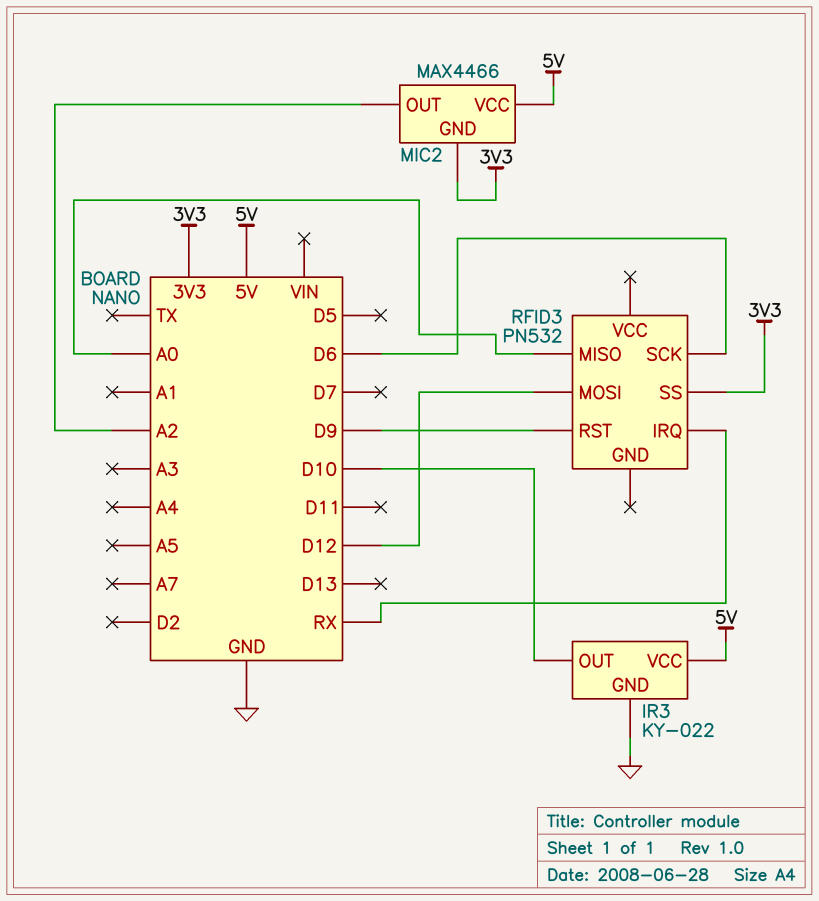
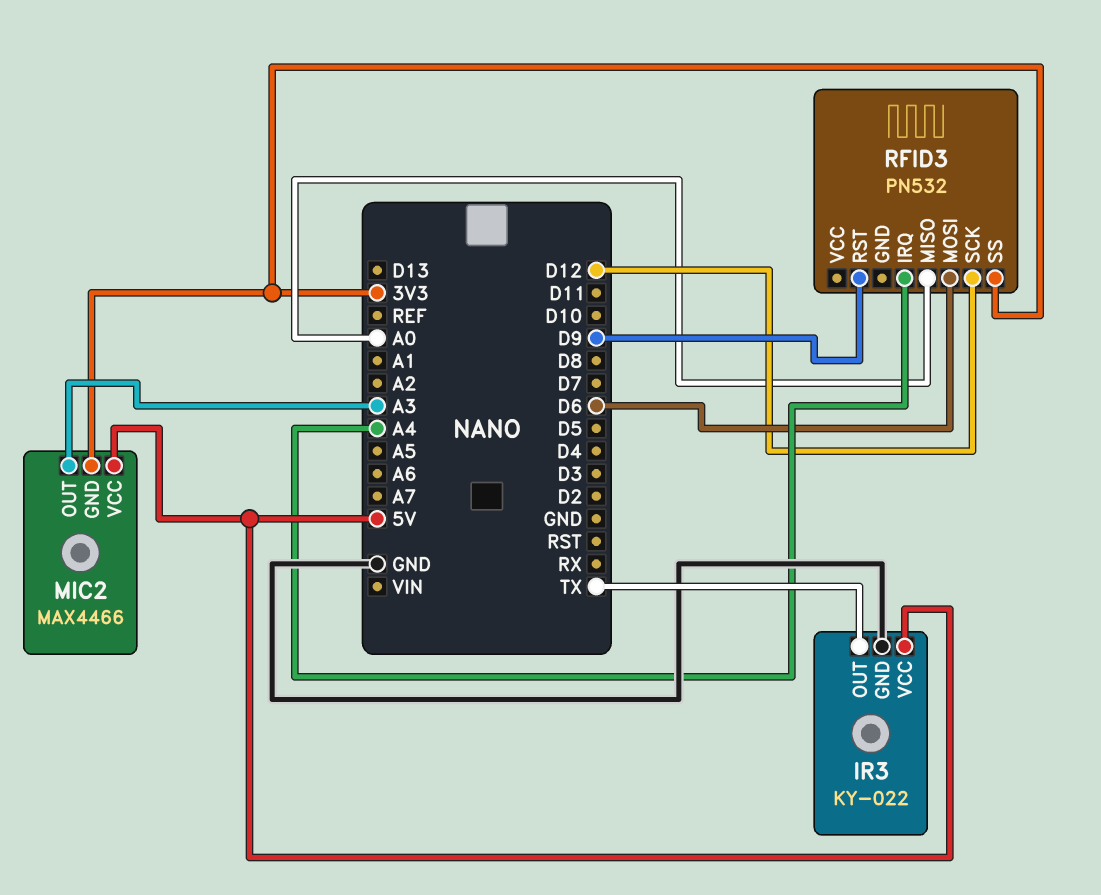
IR3 pin OUT: D10 -> TX
MIC2 pin OUT: A2 -> A3
RFID3 pin IRQ: RX -> A4
RFID3 pin MOSI: D12 -> D6
RFID3 pin SCK: D6 -> D12

